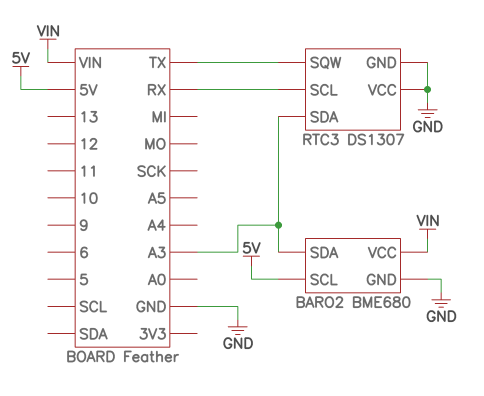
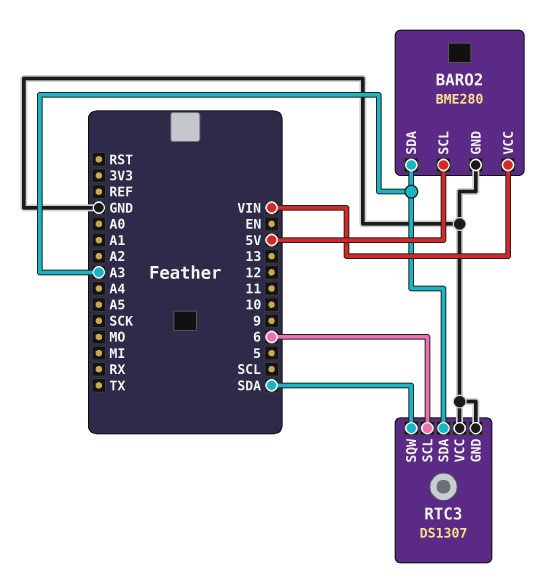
BARO2: BME680 -> BME280
RTC3 pin SCL: RX -> 6
RTC3 pin SQW: TX -> SDA

